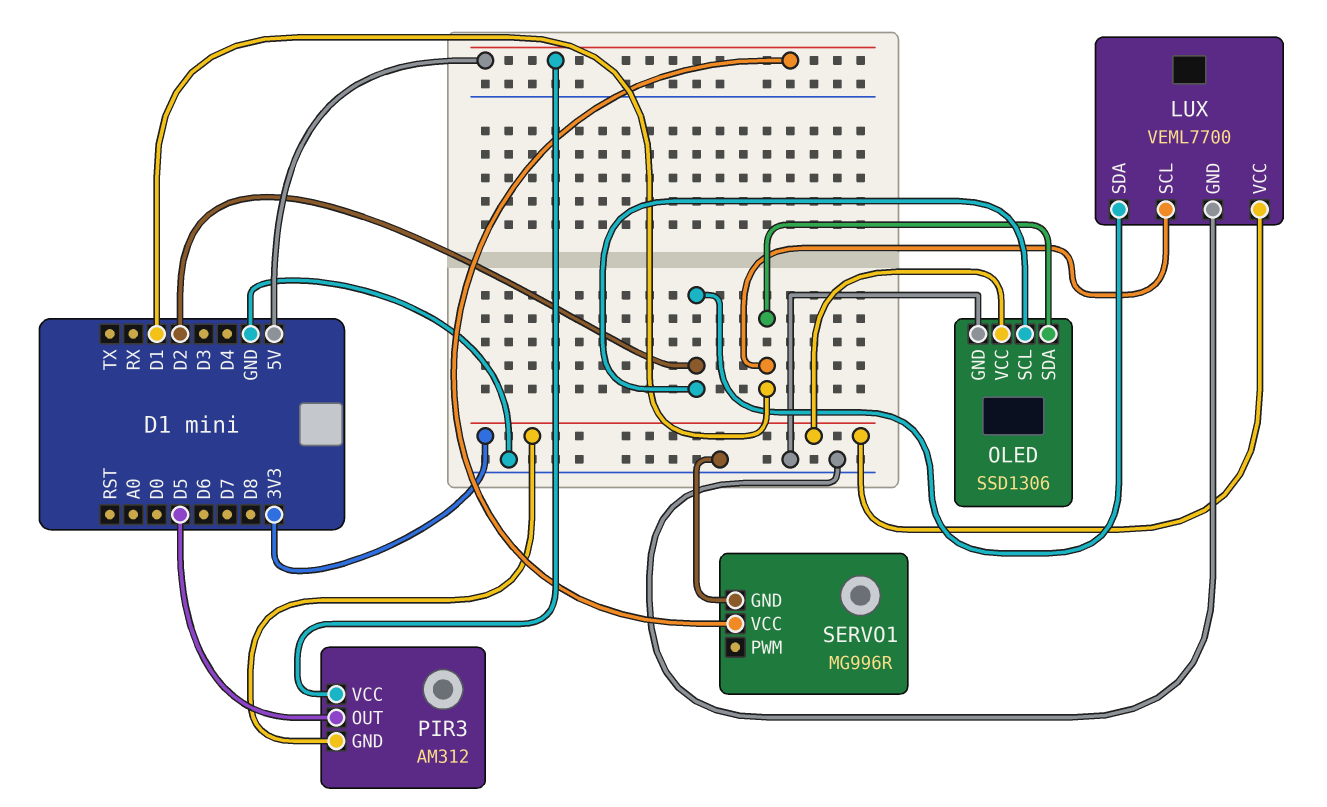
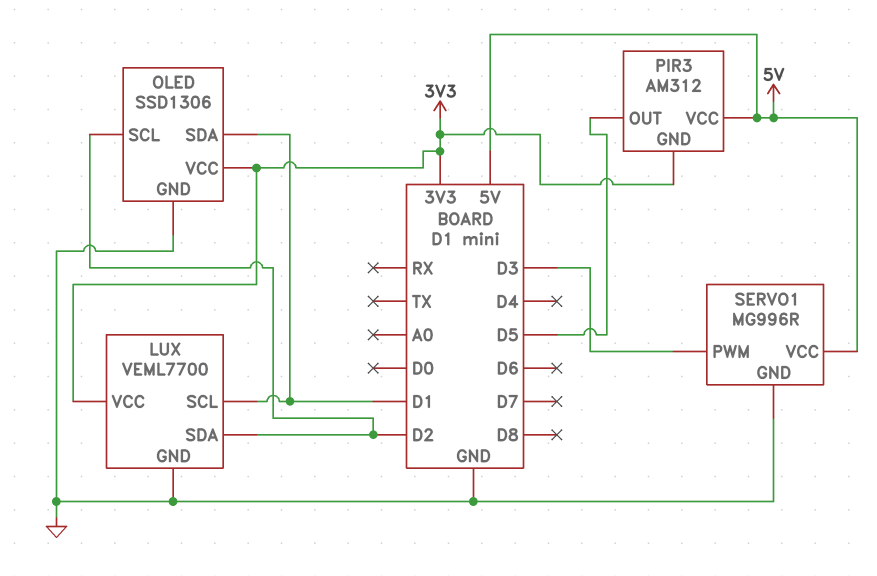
SERVO1 pin PWM: none -> D3

